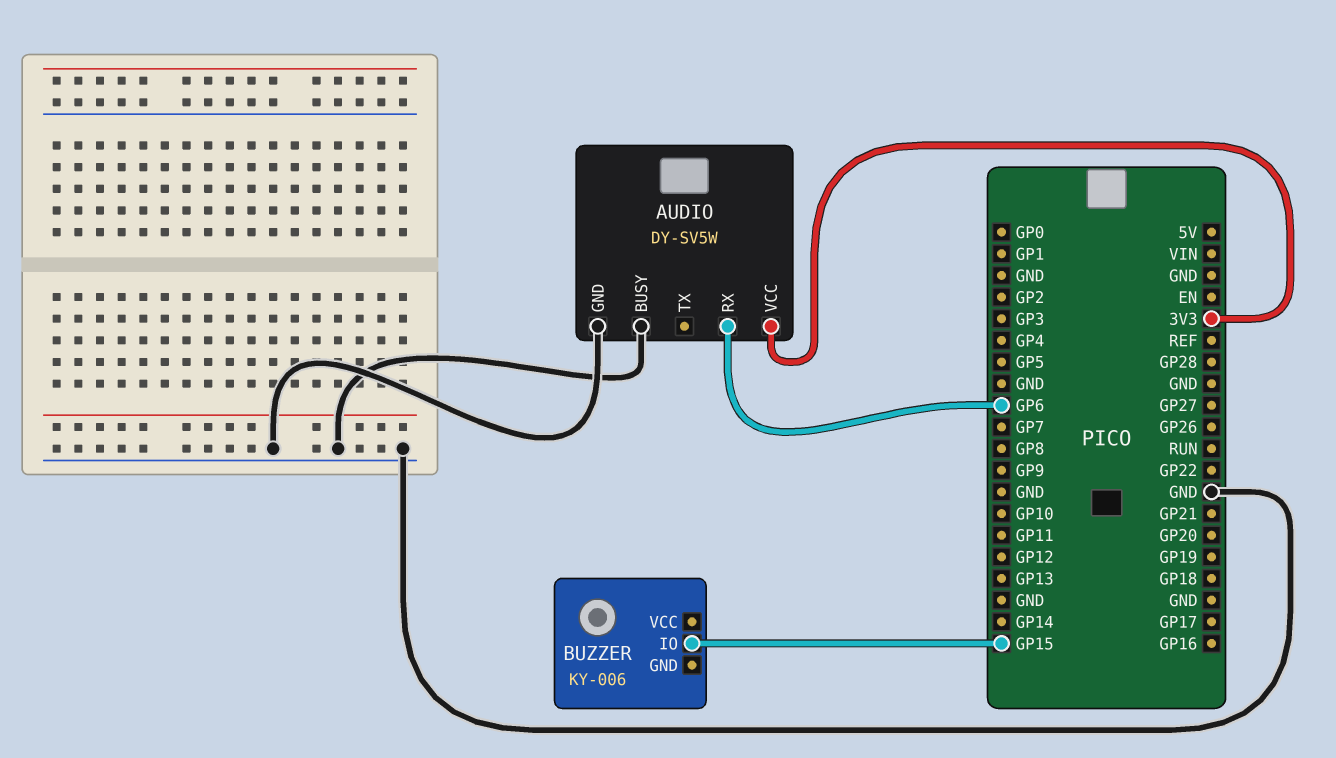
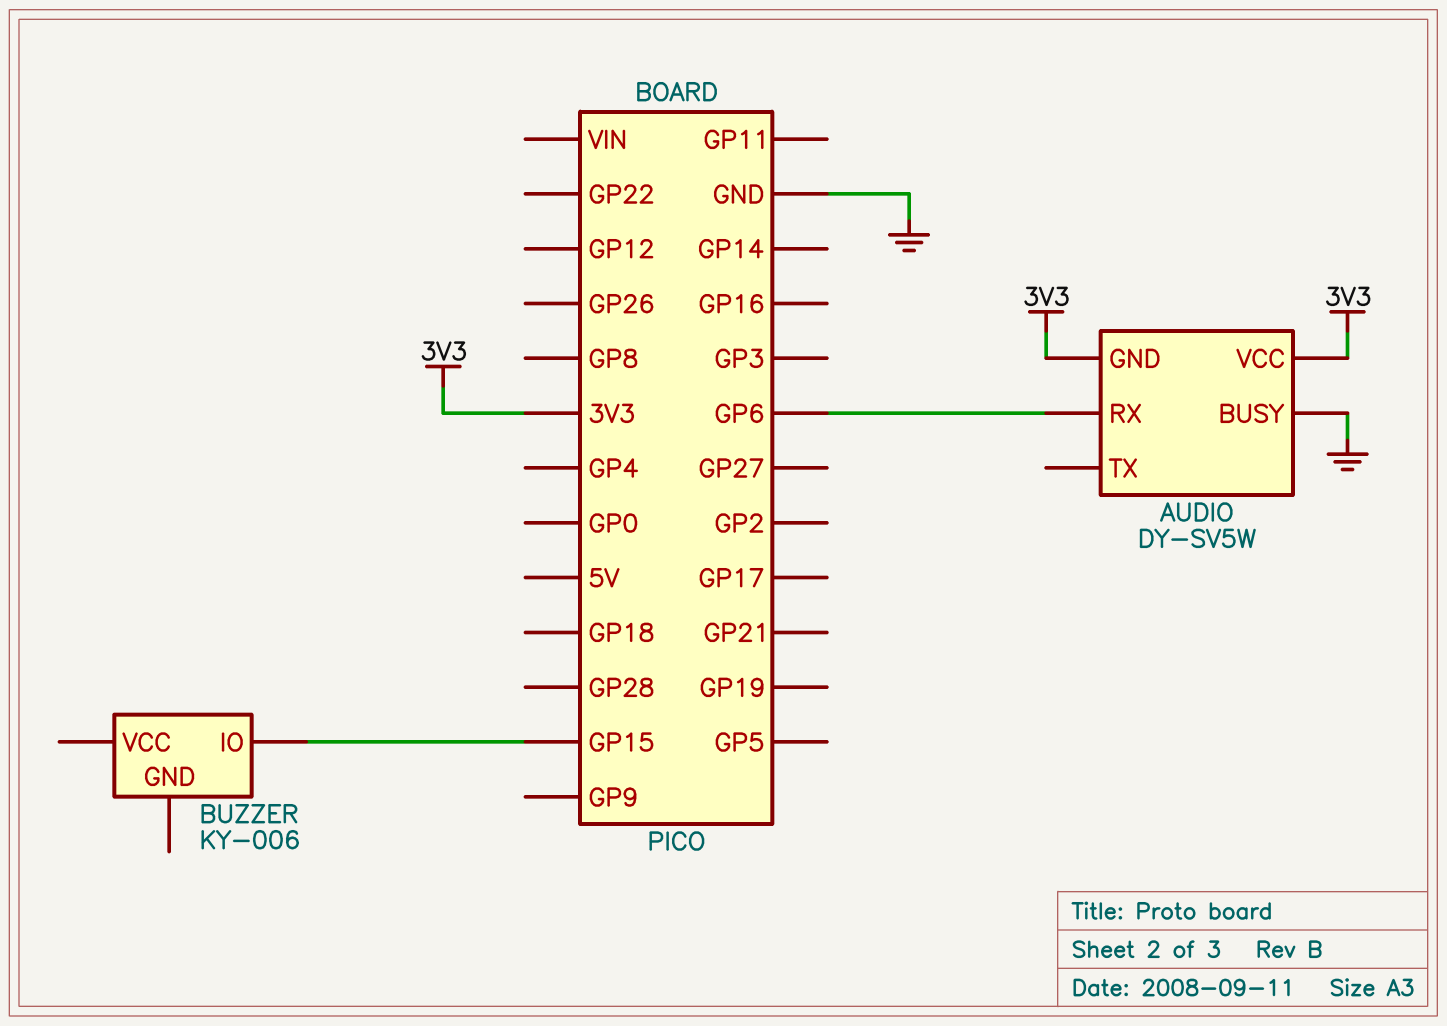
AUDIO pin GND: GND -> 3V3

